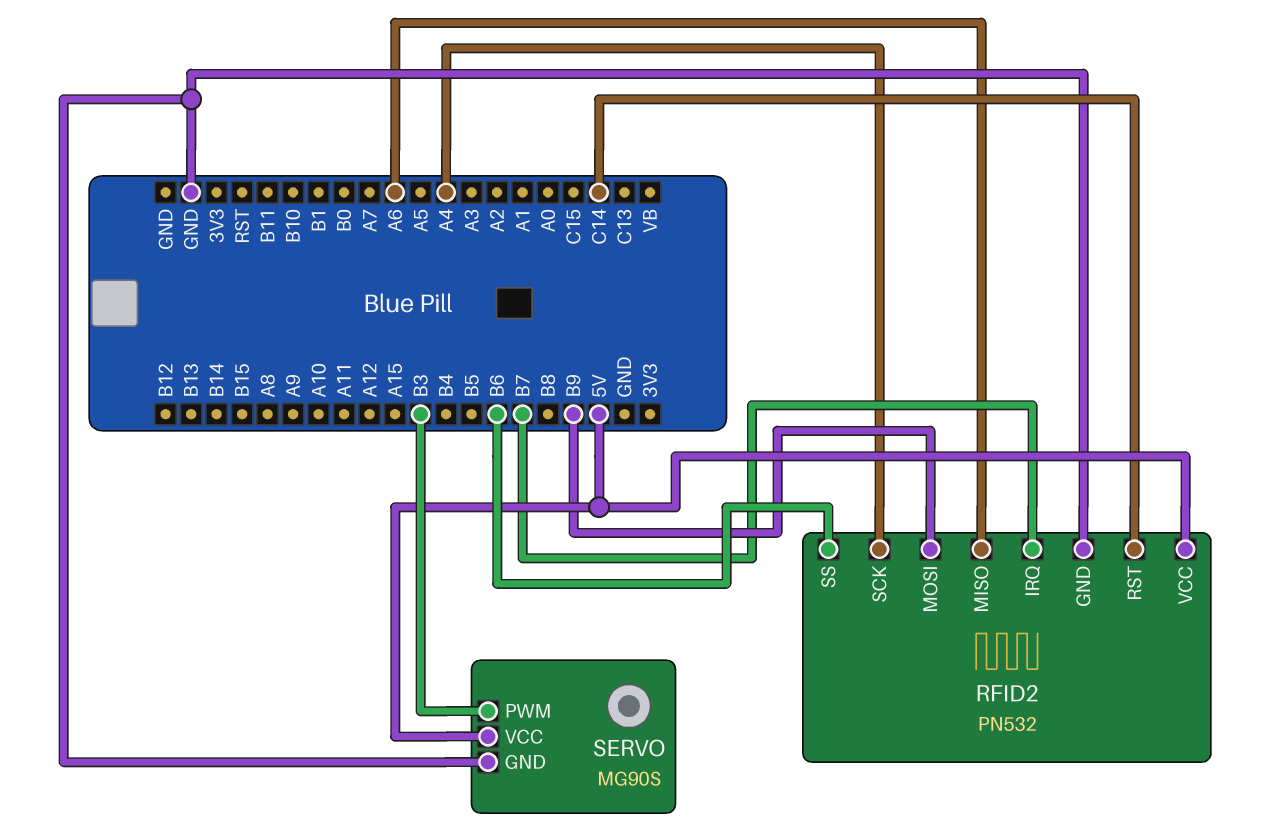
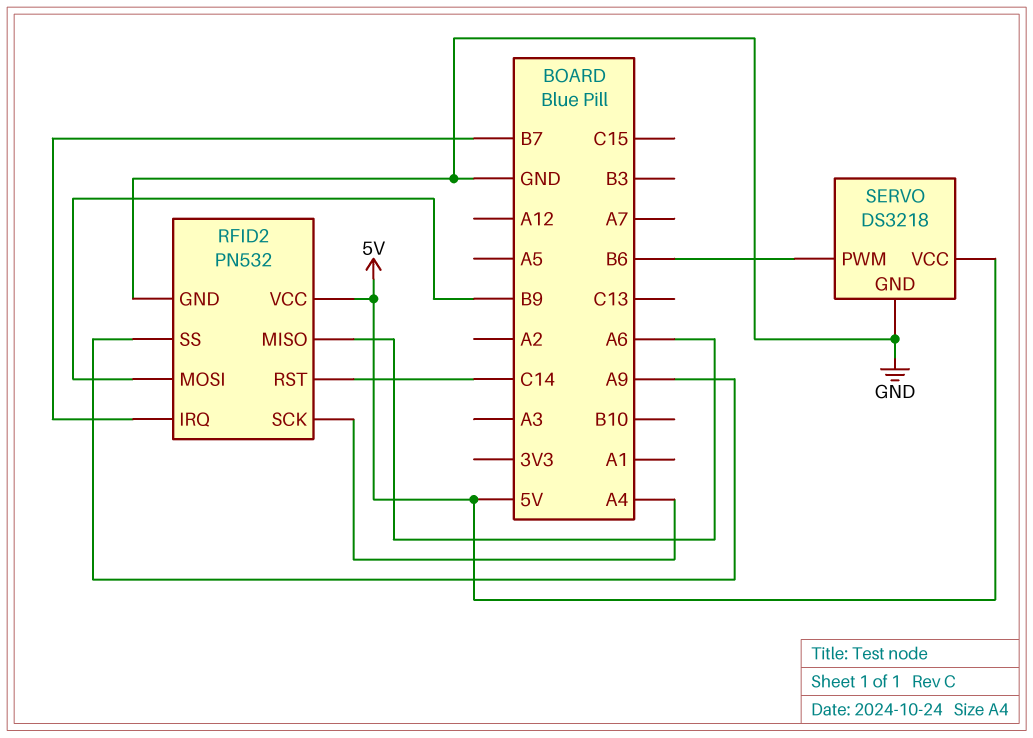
RFID2 pin SS: B6 -> A9
SERVO: MG90S -> DS3218
SERVO pin PWM: B3 -> B6

